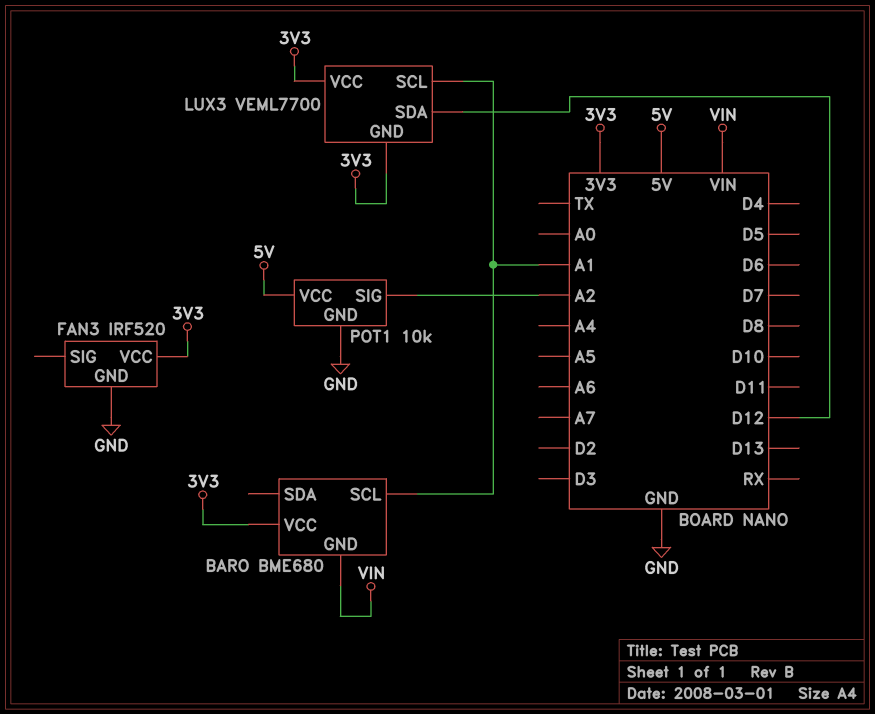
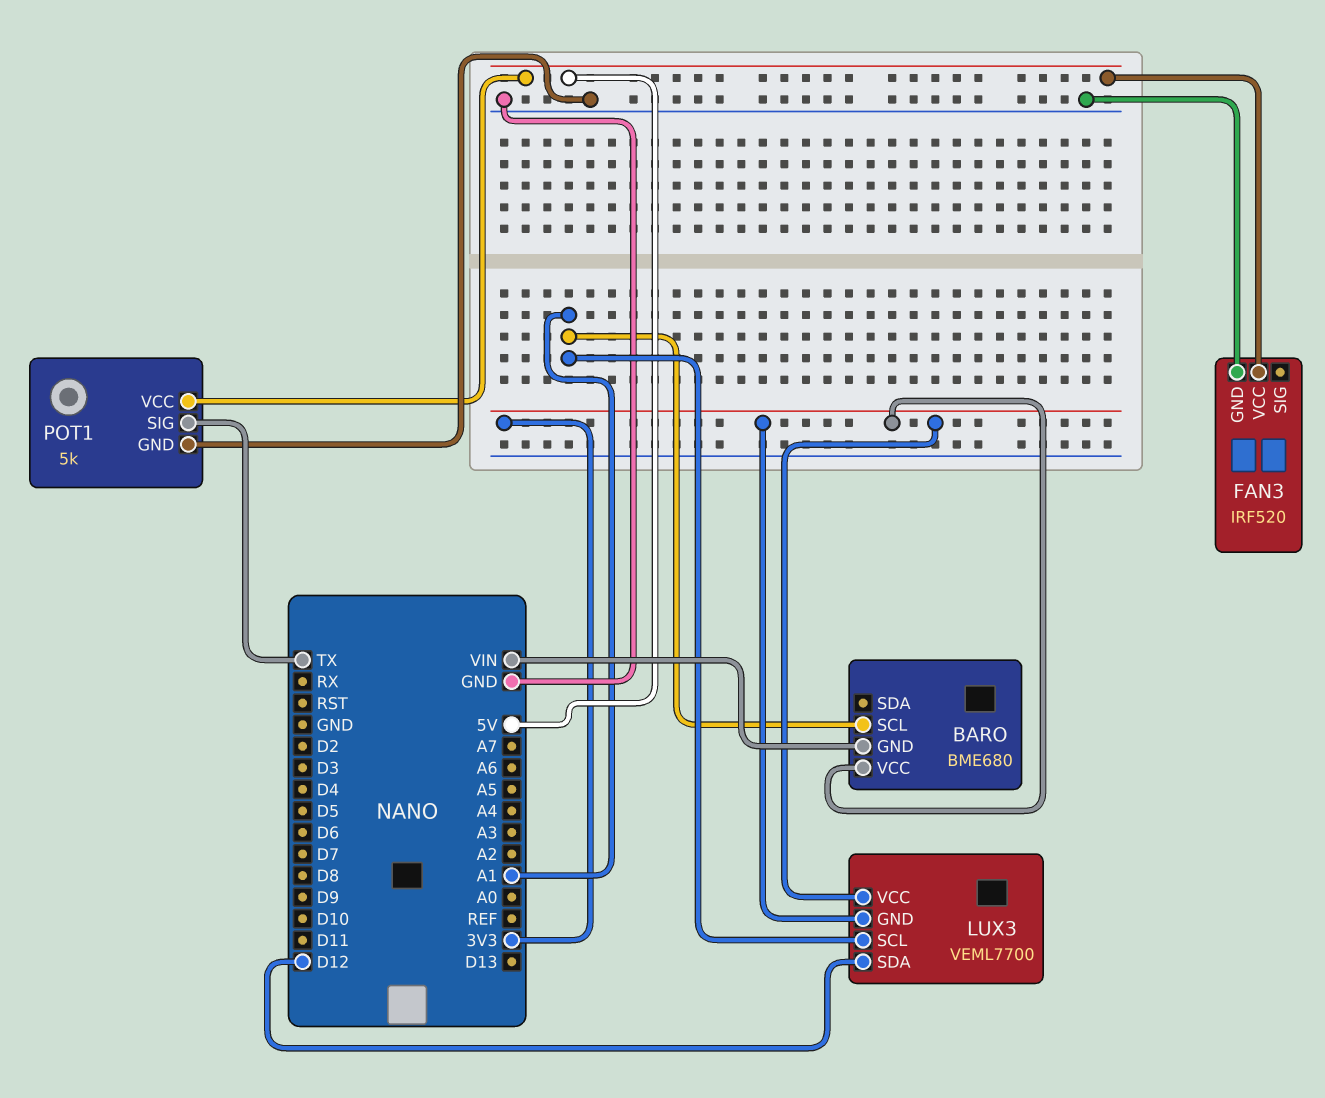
FAN3 pin VCC: 3V3 -> 5V
POT1: 10k -> 5k
POT1 pin SIG: A2 -> TX

